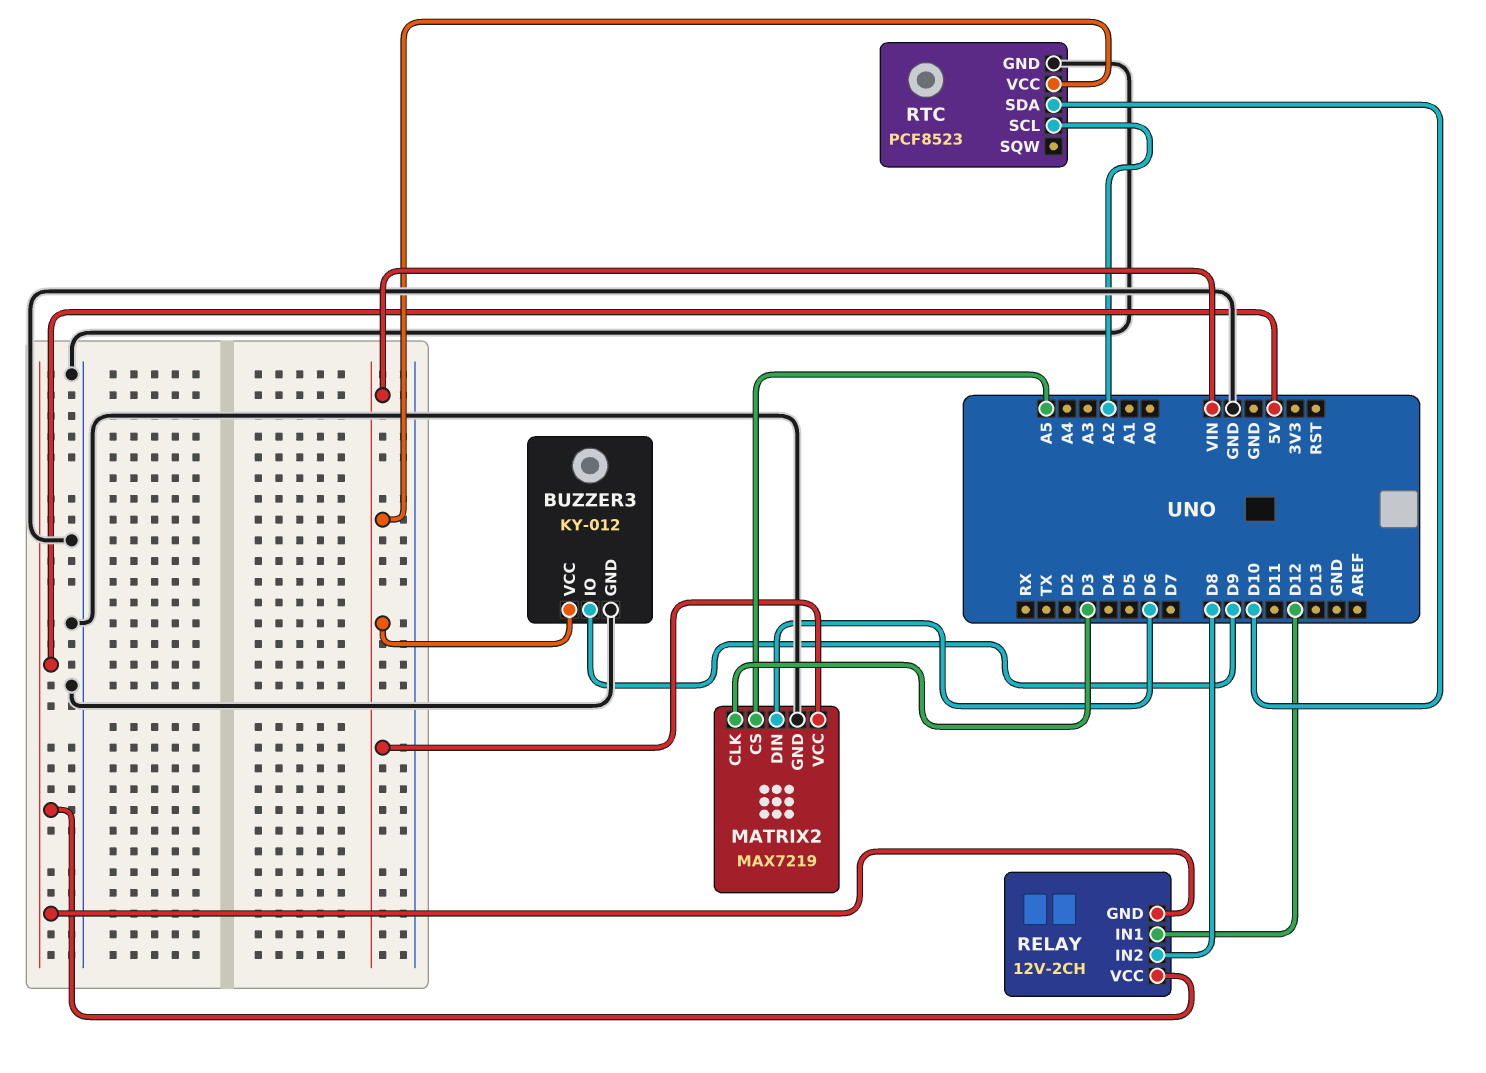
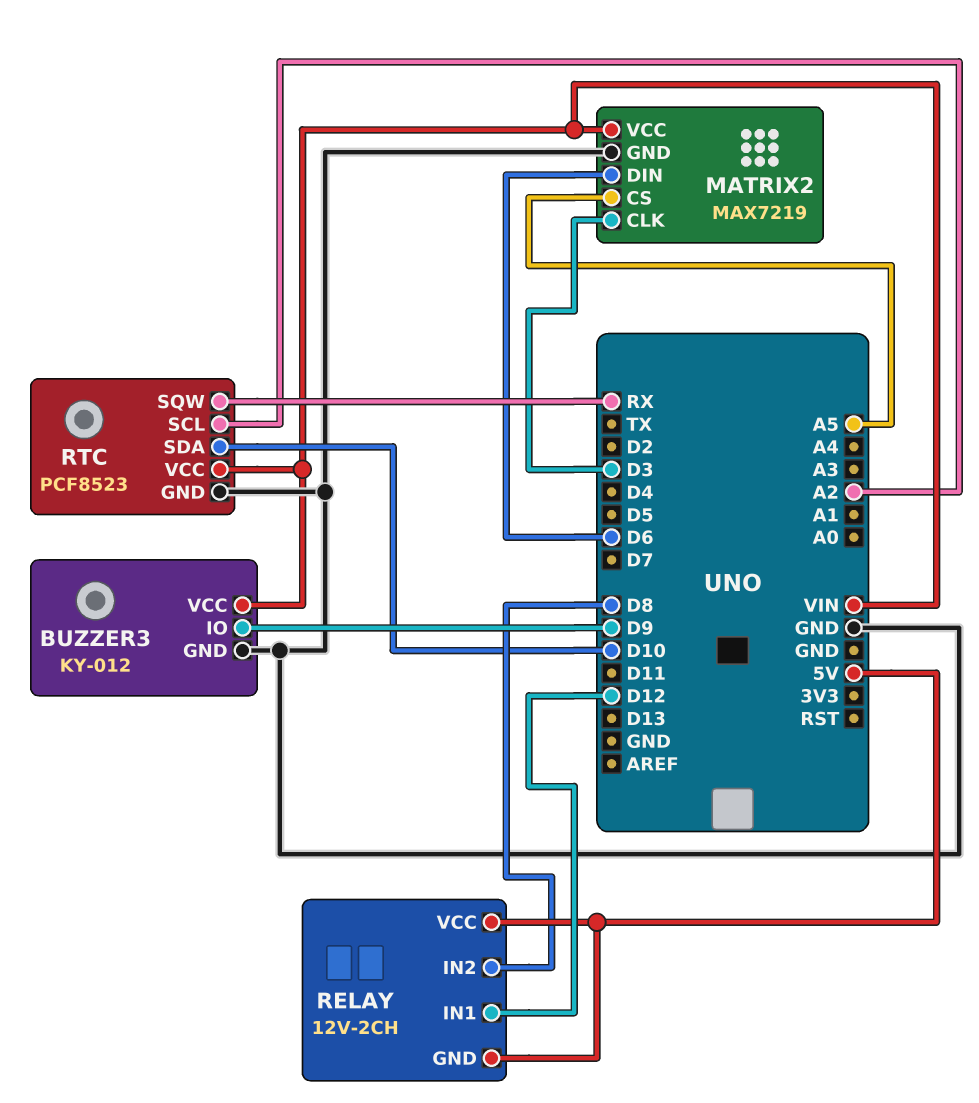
RTC pin SQW: none -> RX

